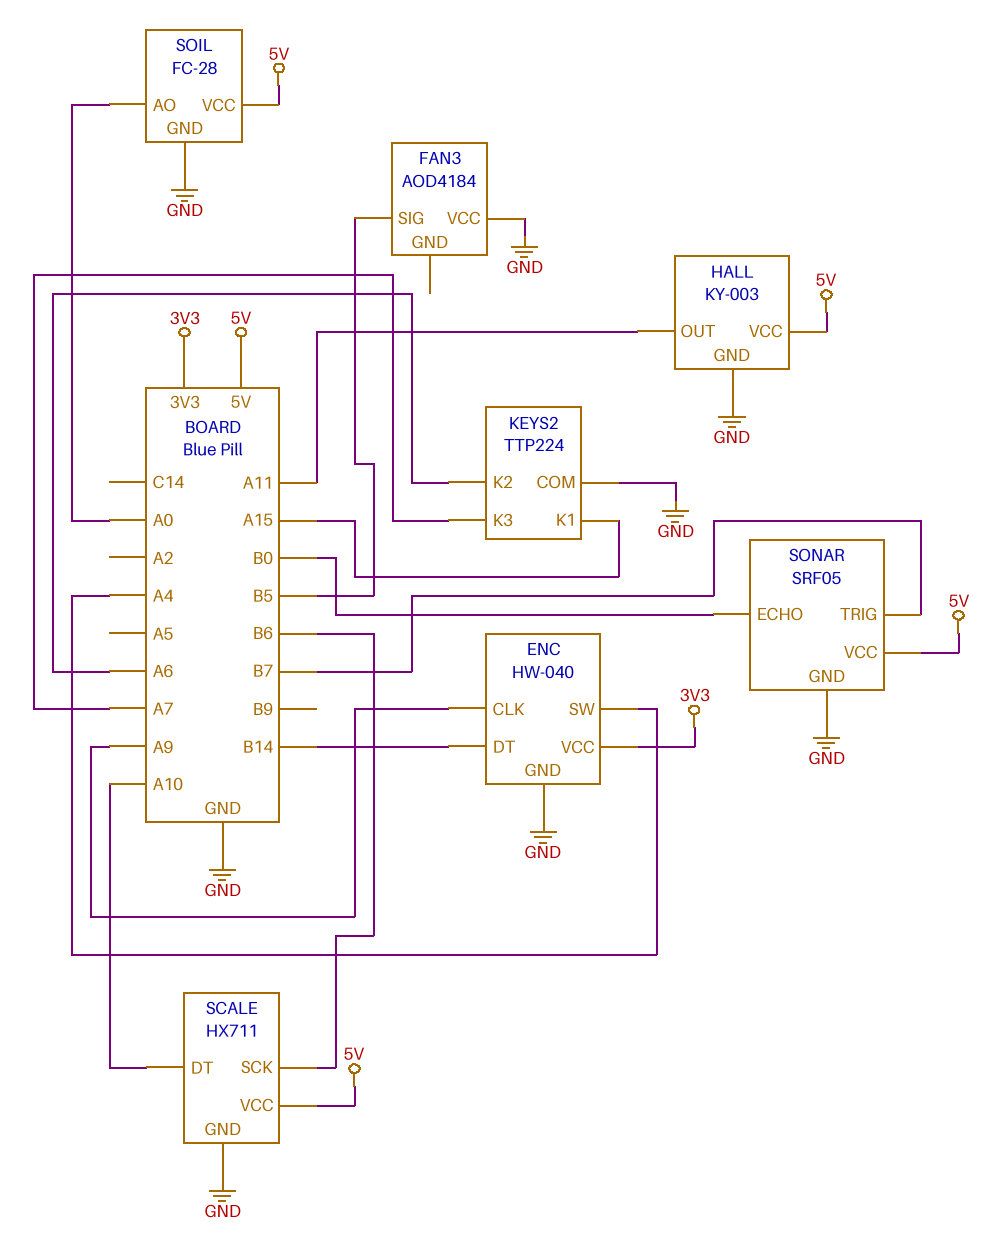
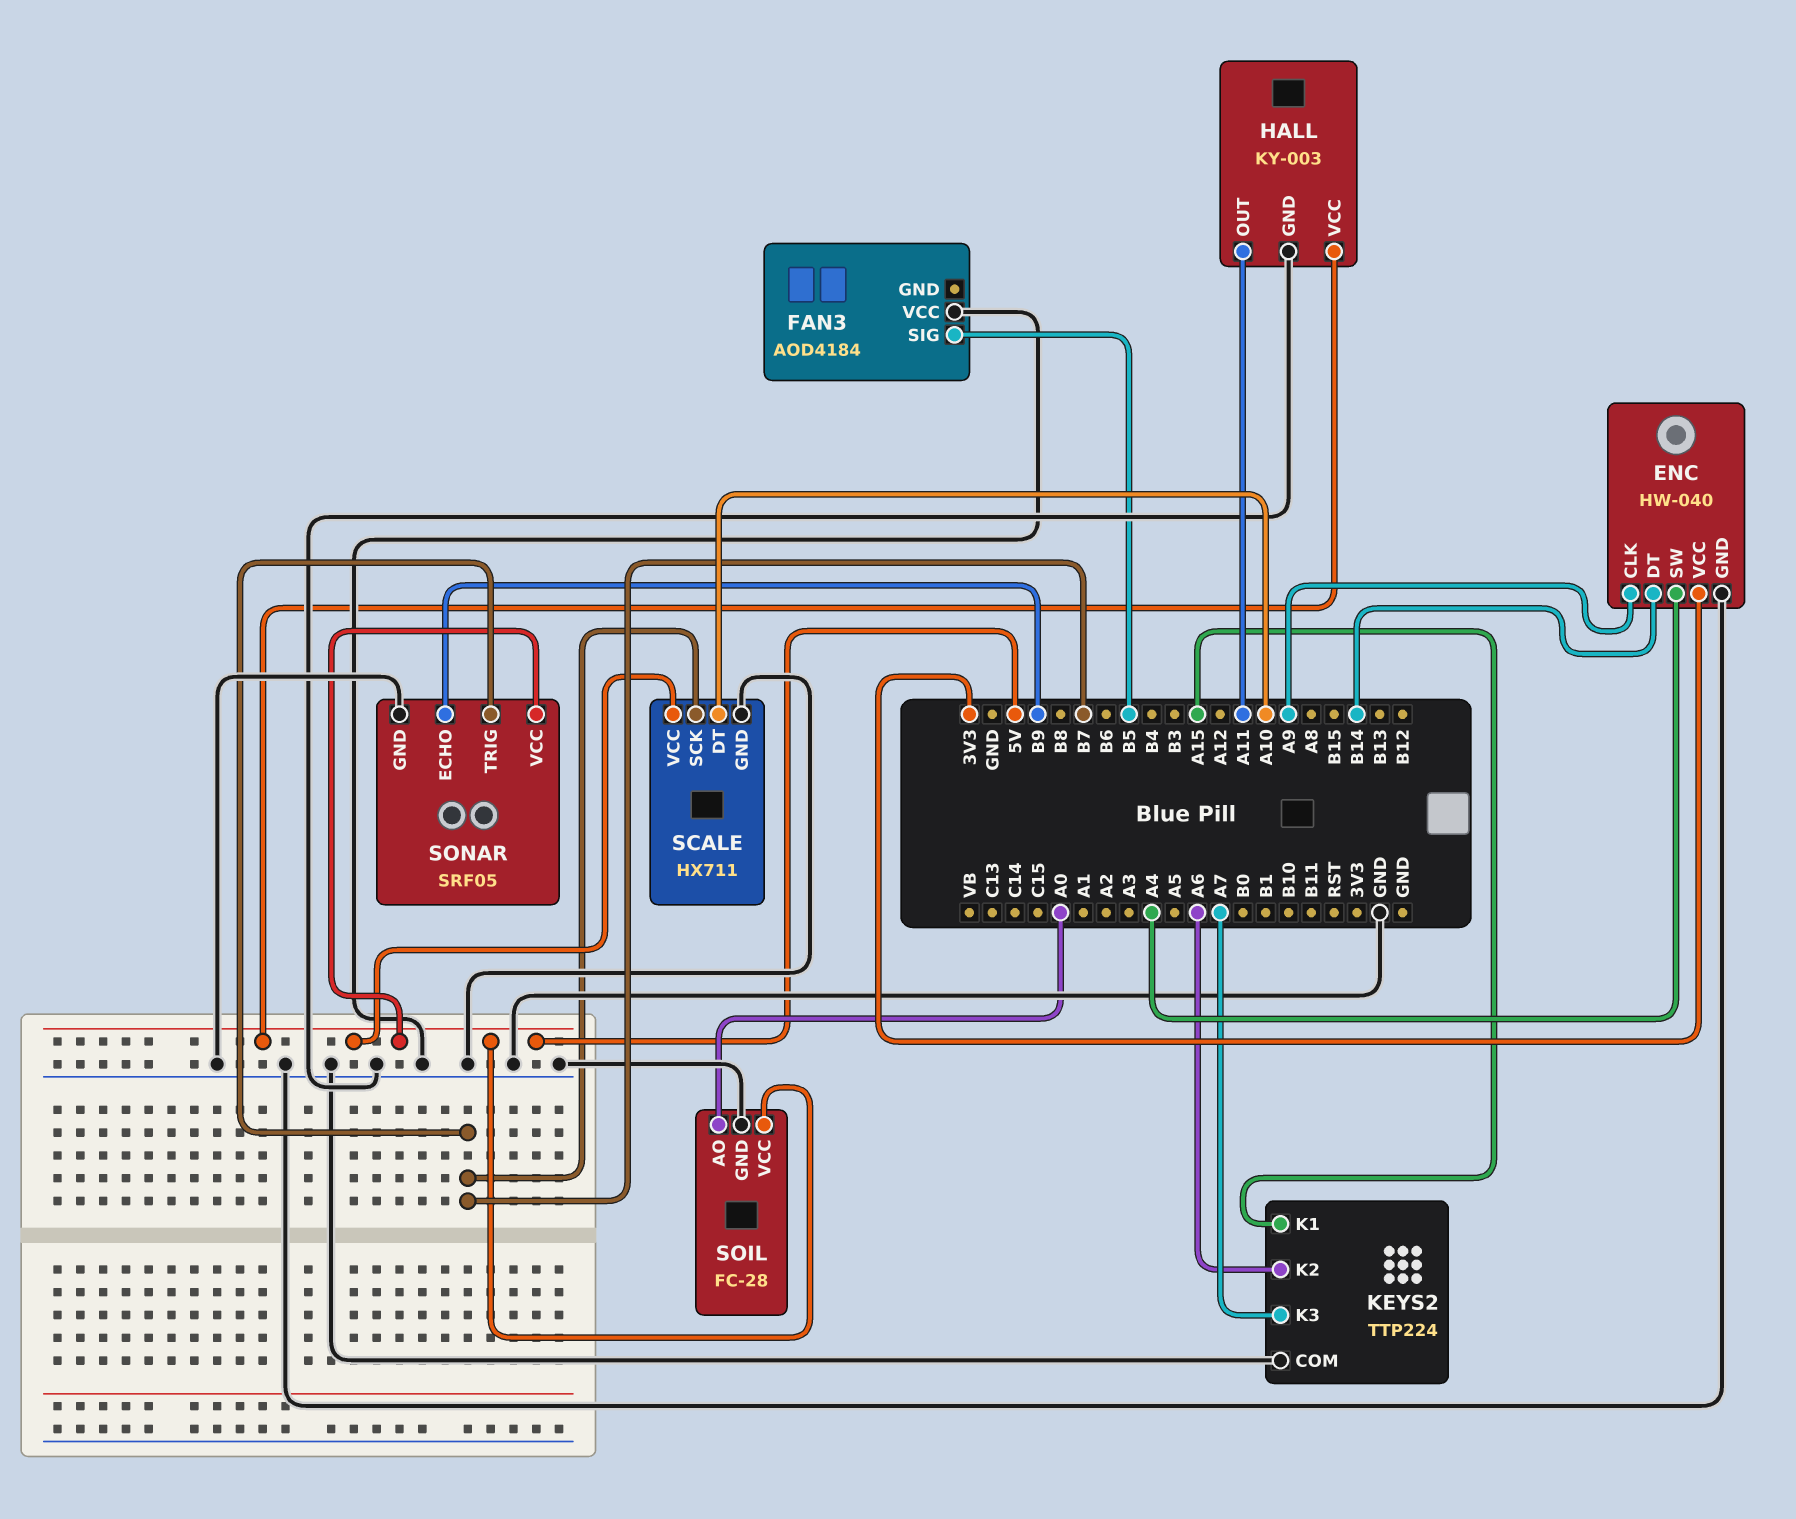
SCALE pin SCK: B6 -> B7
SONAR pin ECHO: B0 -> B9

